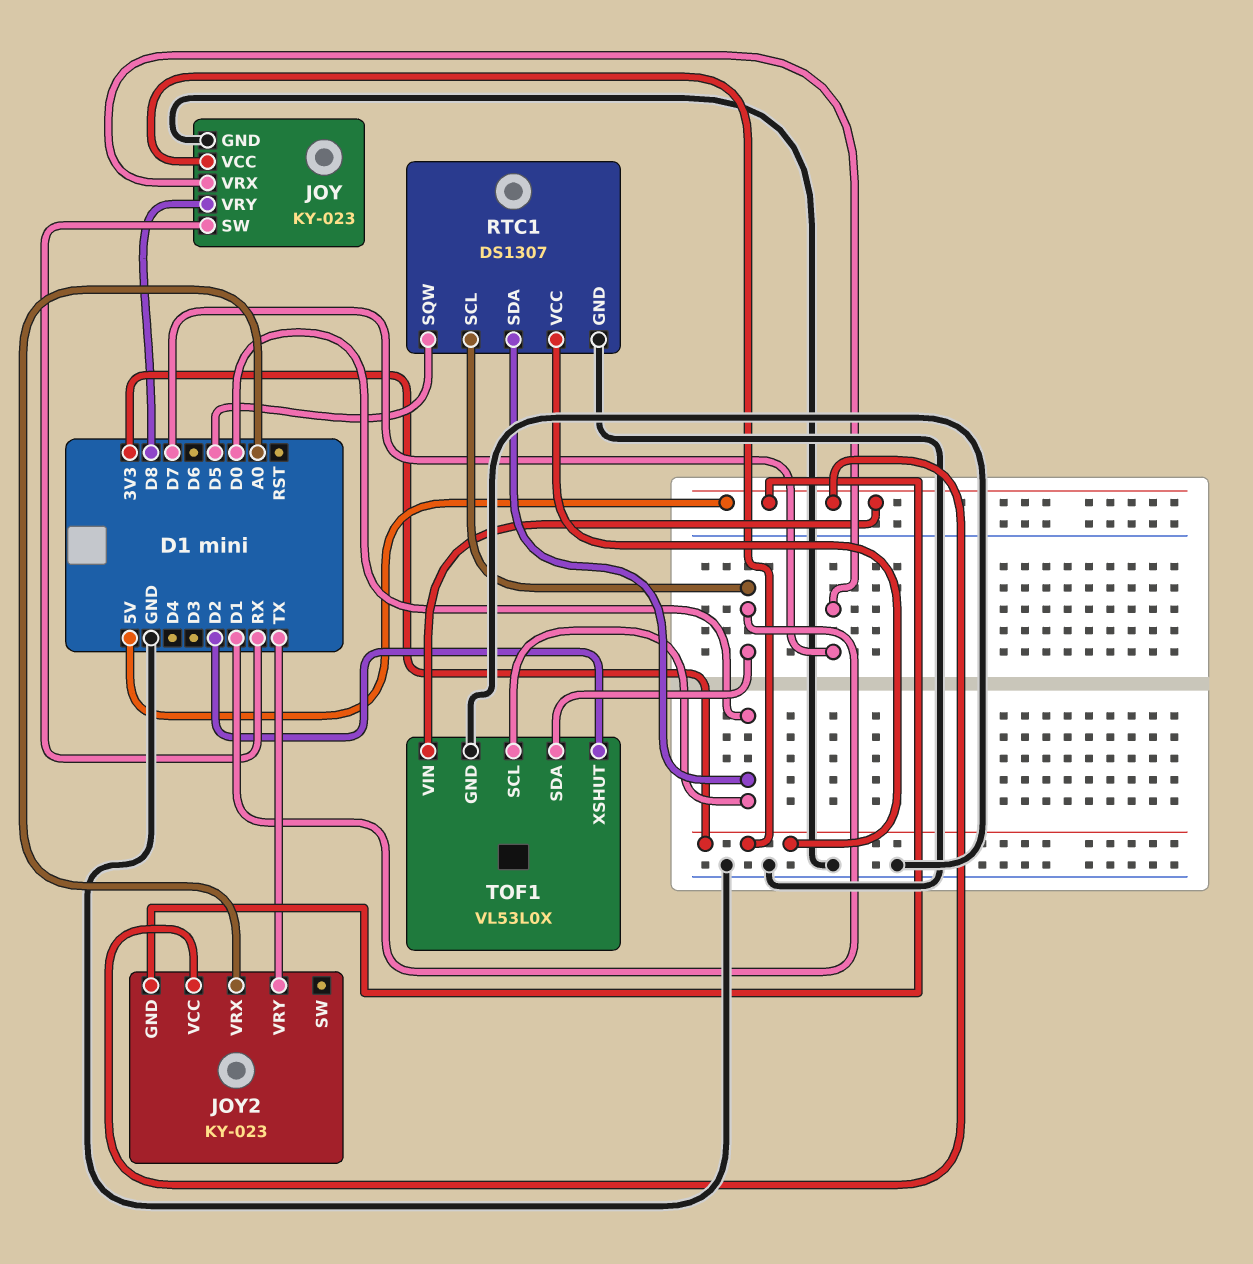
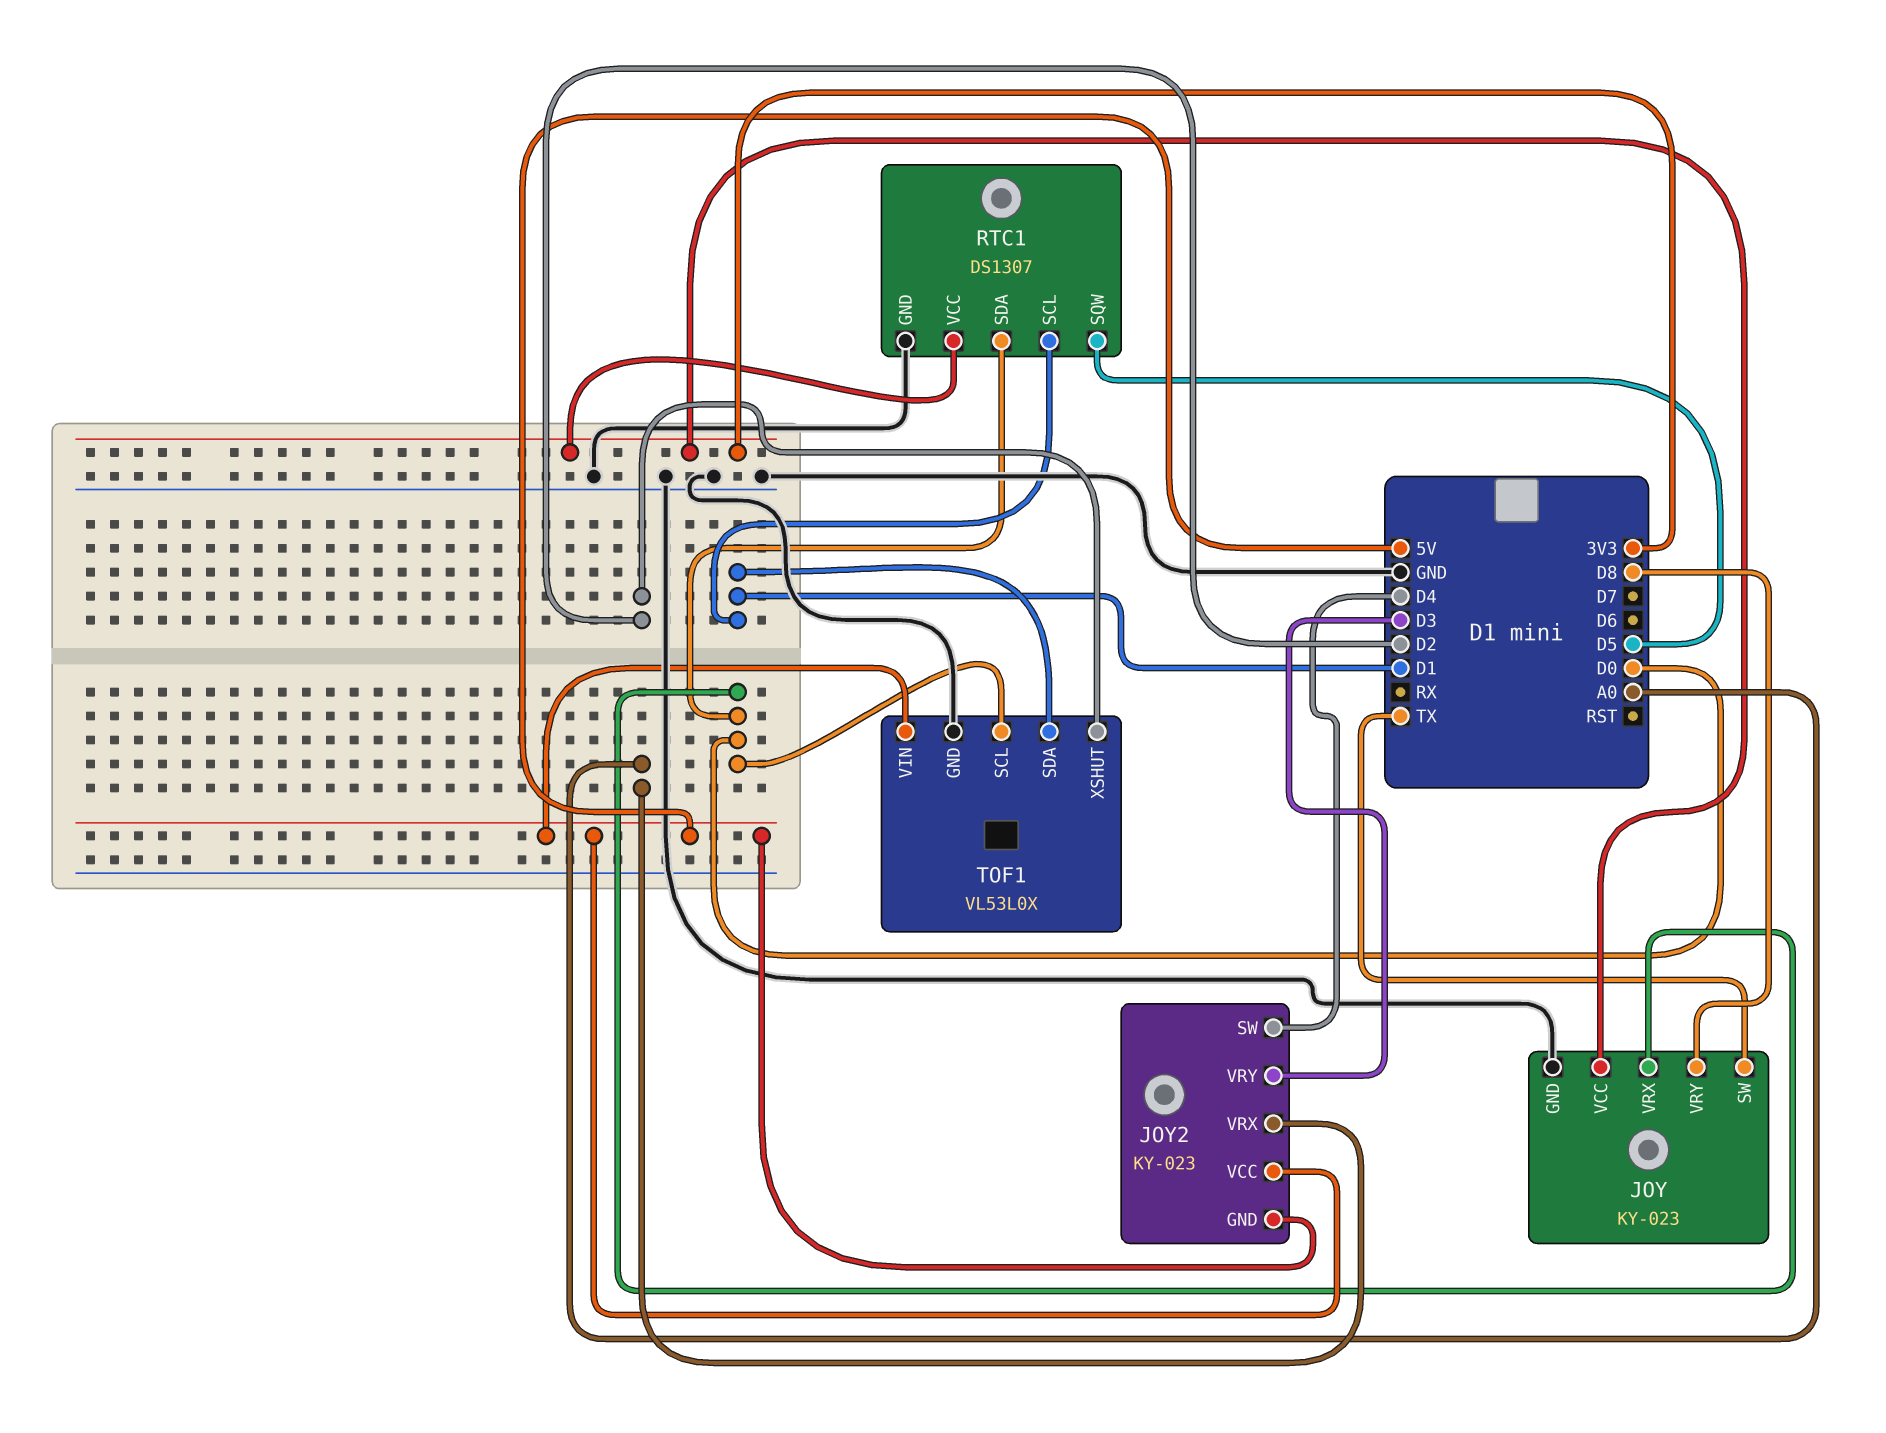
JOY pin SW: RX -> TX
JOY pin VRX: D7 -> D0
JOY2 pin SW: none -> D4
JOY2 pin VRY: TX -> D3

